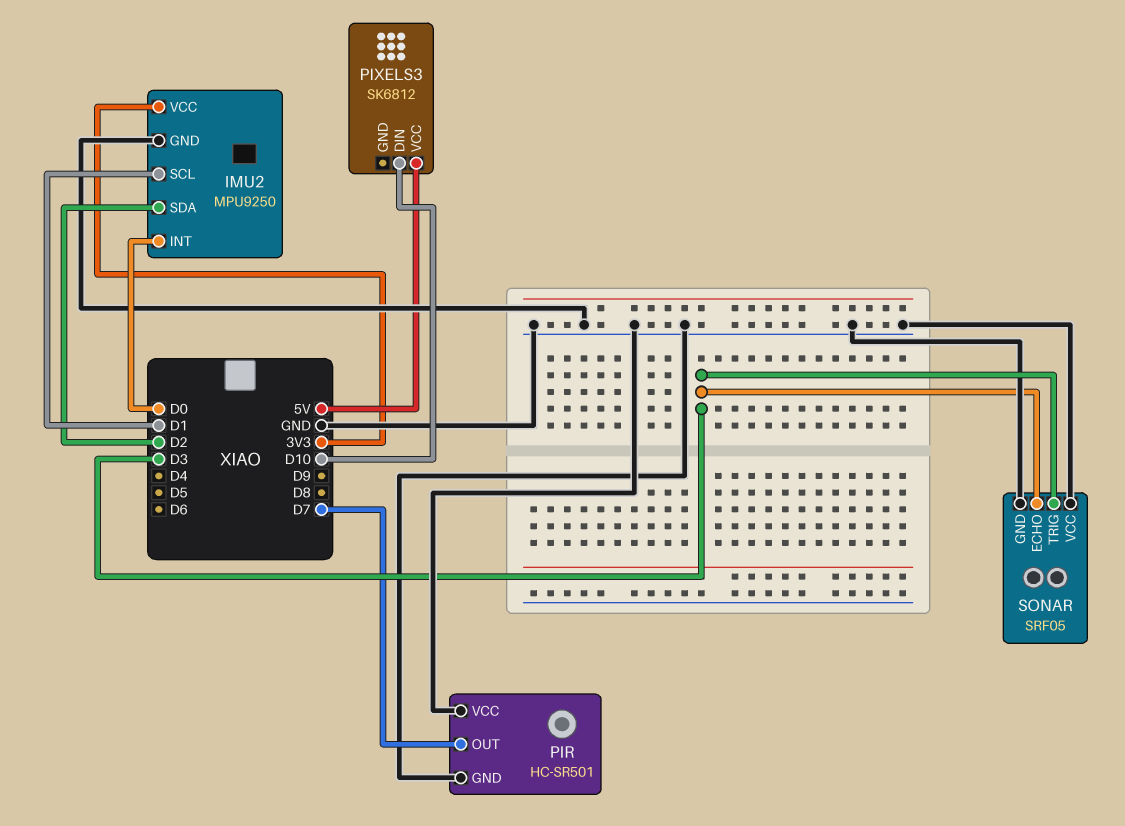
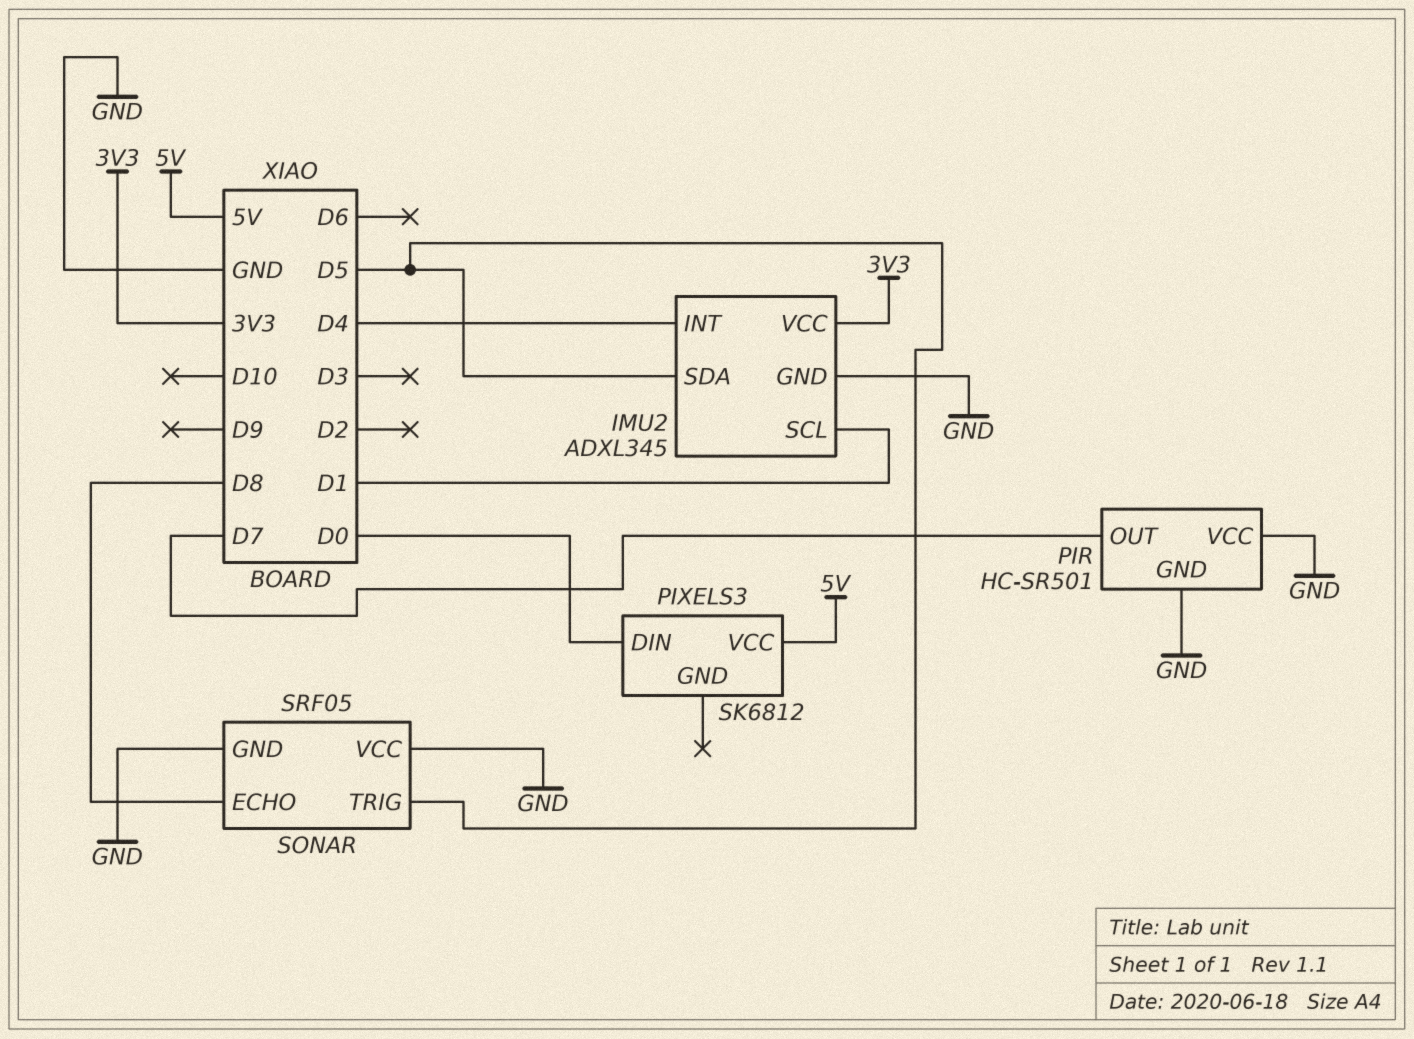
IMU2: MPU9250 -> ADXL345
IMU2 pin INT: D0 -> D4
IMU2 pin SDA: D2 -> D5
PIXELS3 pin DIN: D10 -> D0
SONAR pin ECHO: D3 -> D8
SONAR pin TRIG: D3 -> D5

